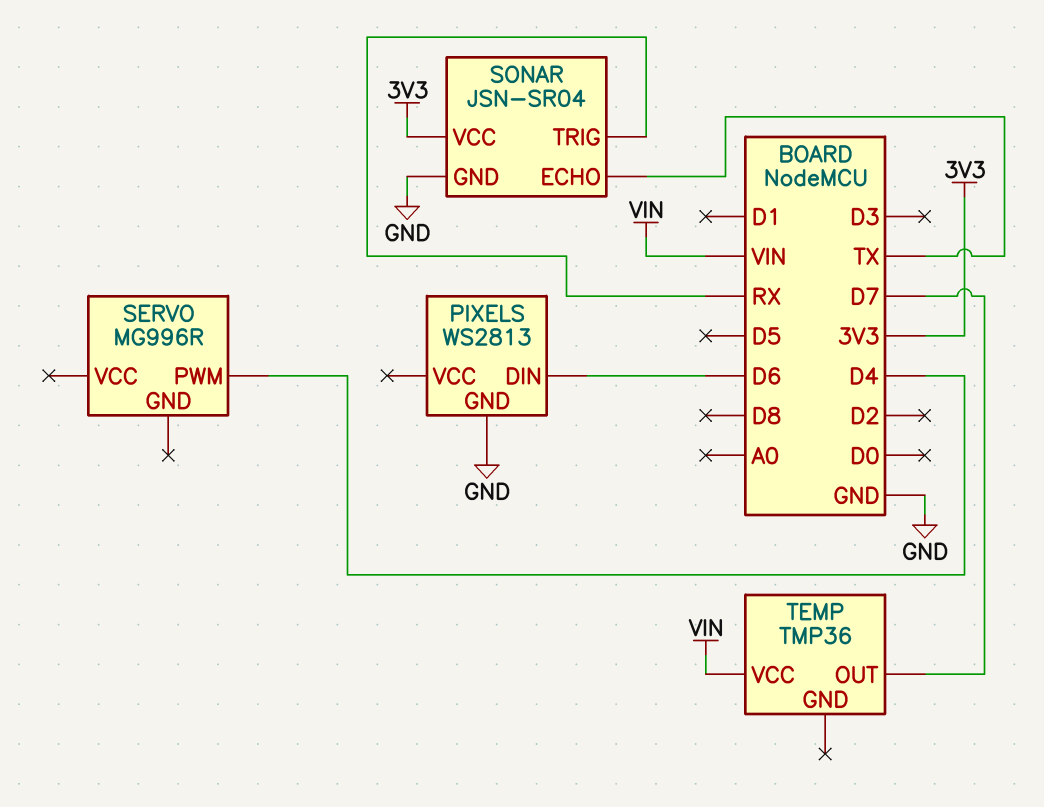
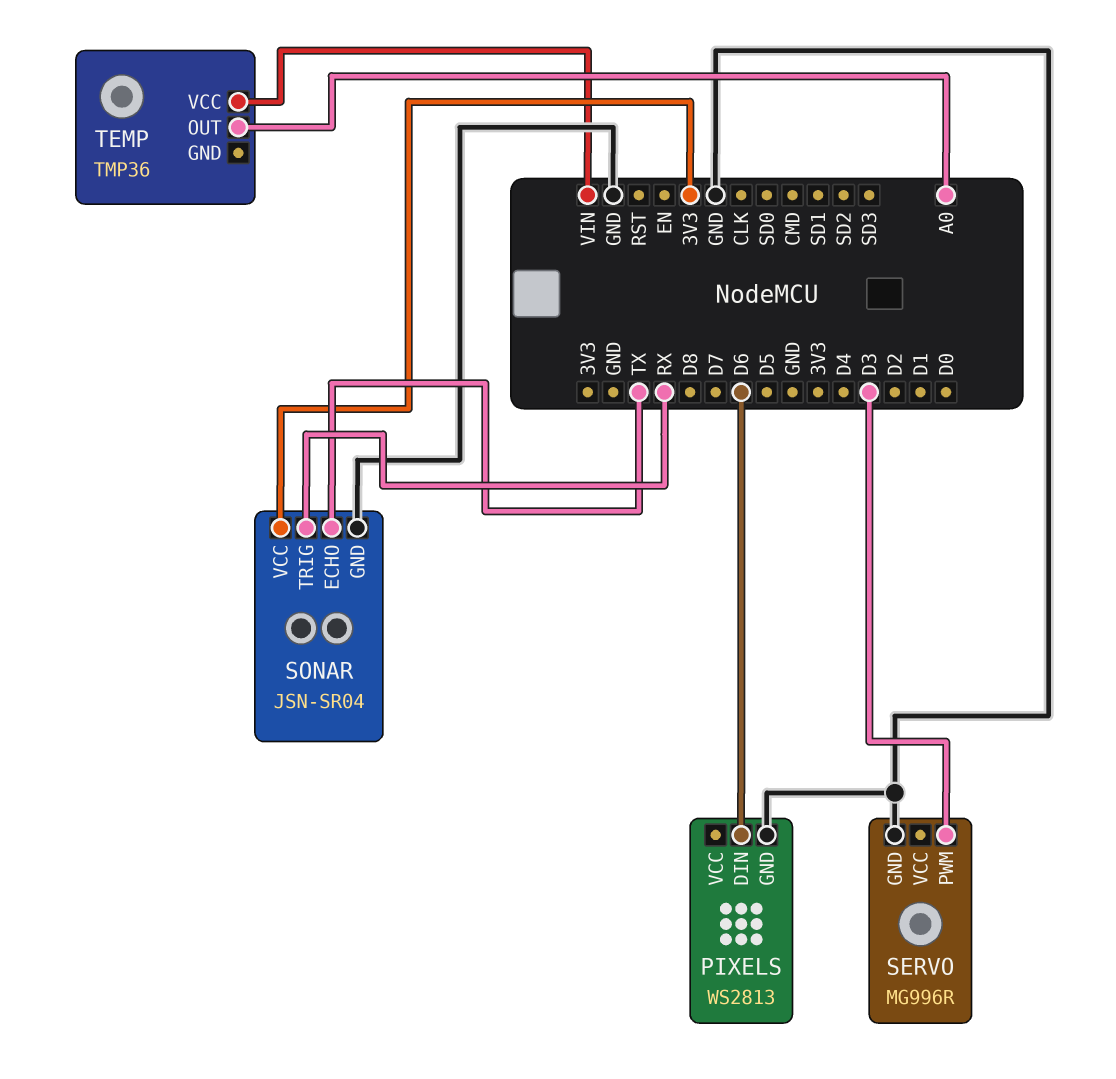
SERVO pin GND: none -> GND
SERVO pin PWM: D4 -> D3
TEMP pin OUT: D7 -> A0

